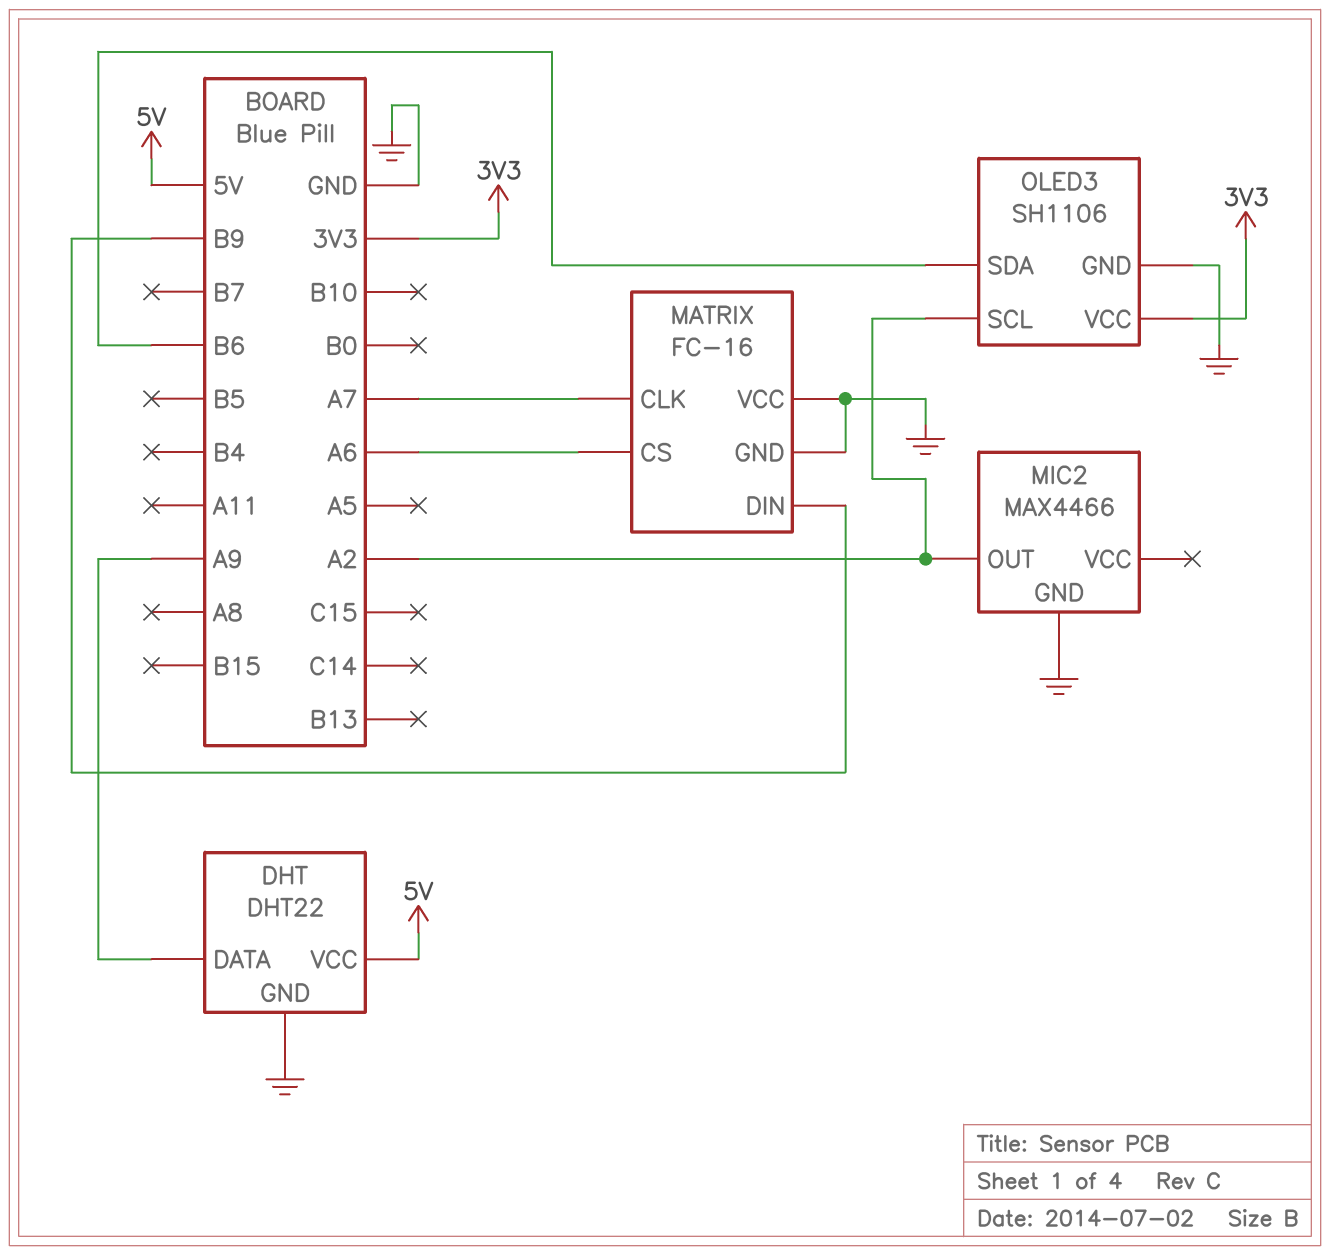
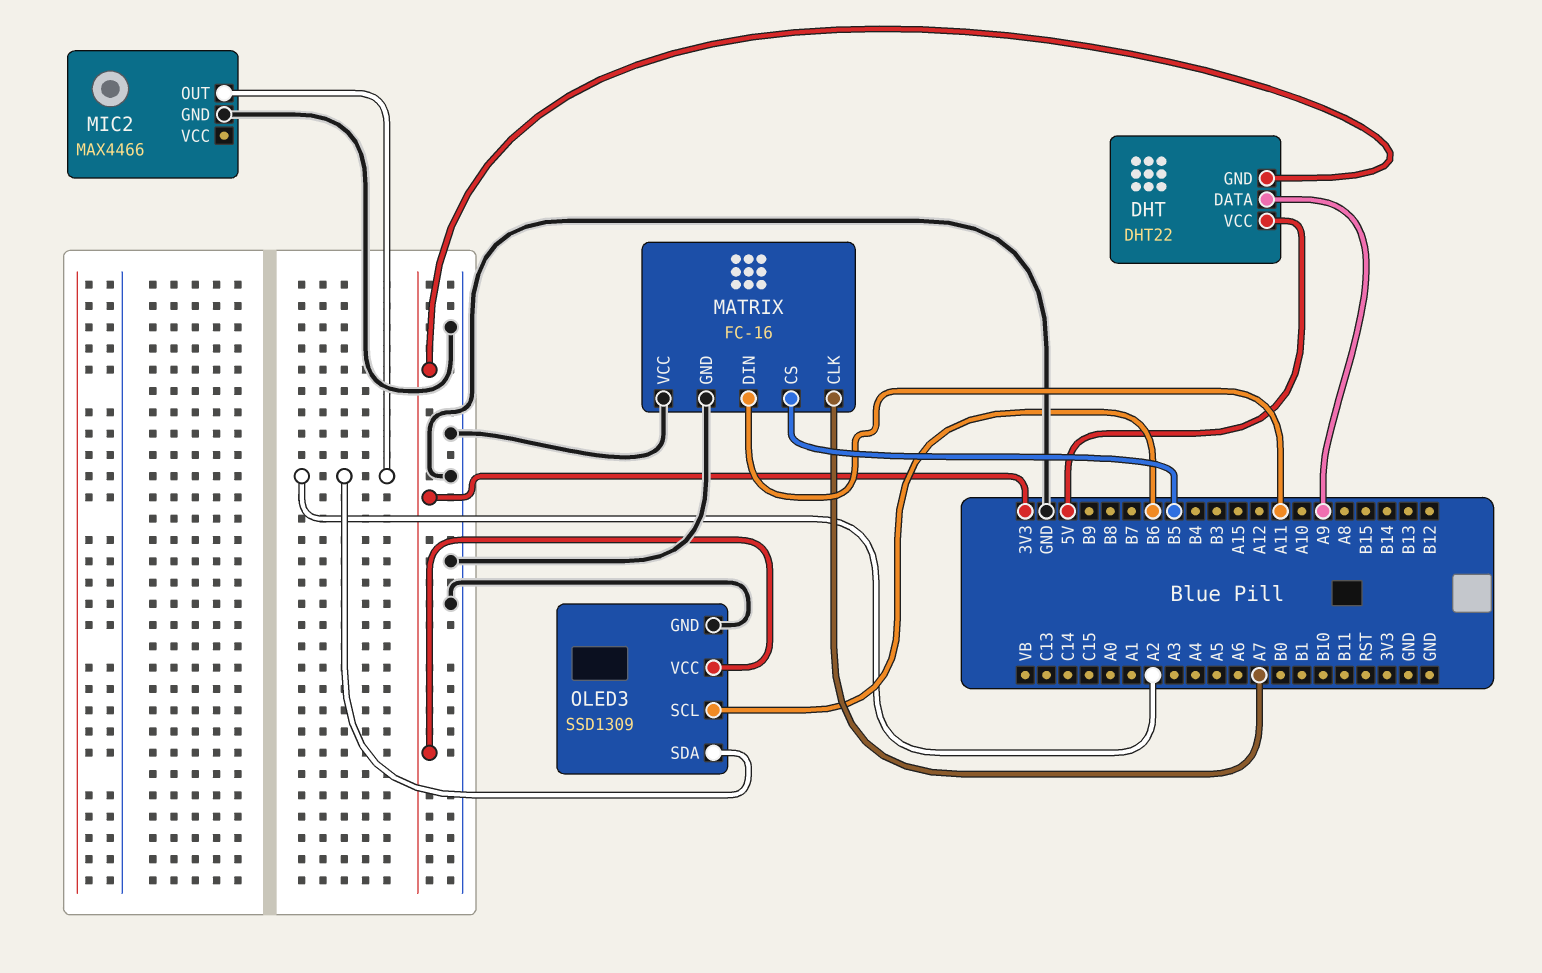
DHT pin GND: GND -> 3V3
MATRIX pin CS: A6 -> B5
MATRIX pin DIN: B9 -> A11
OLED3: SH1106 -> SSD1309
OLED3 pin SCL: A2 -> B6
OLED3 pin SDA: B6 -> A2

